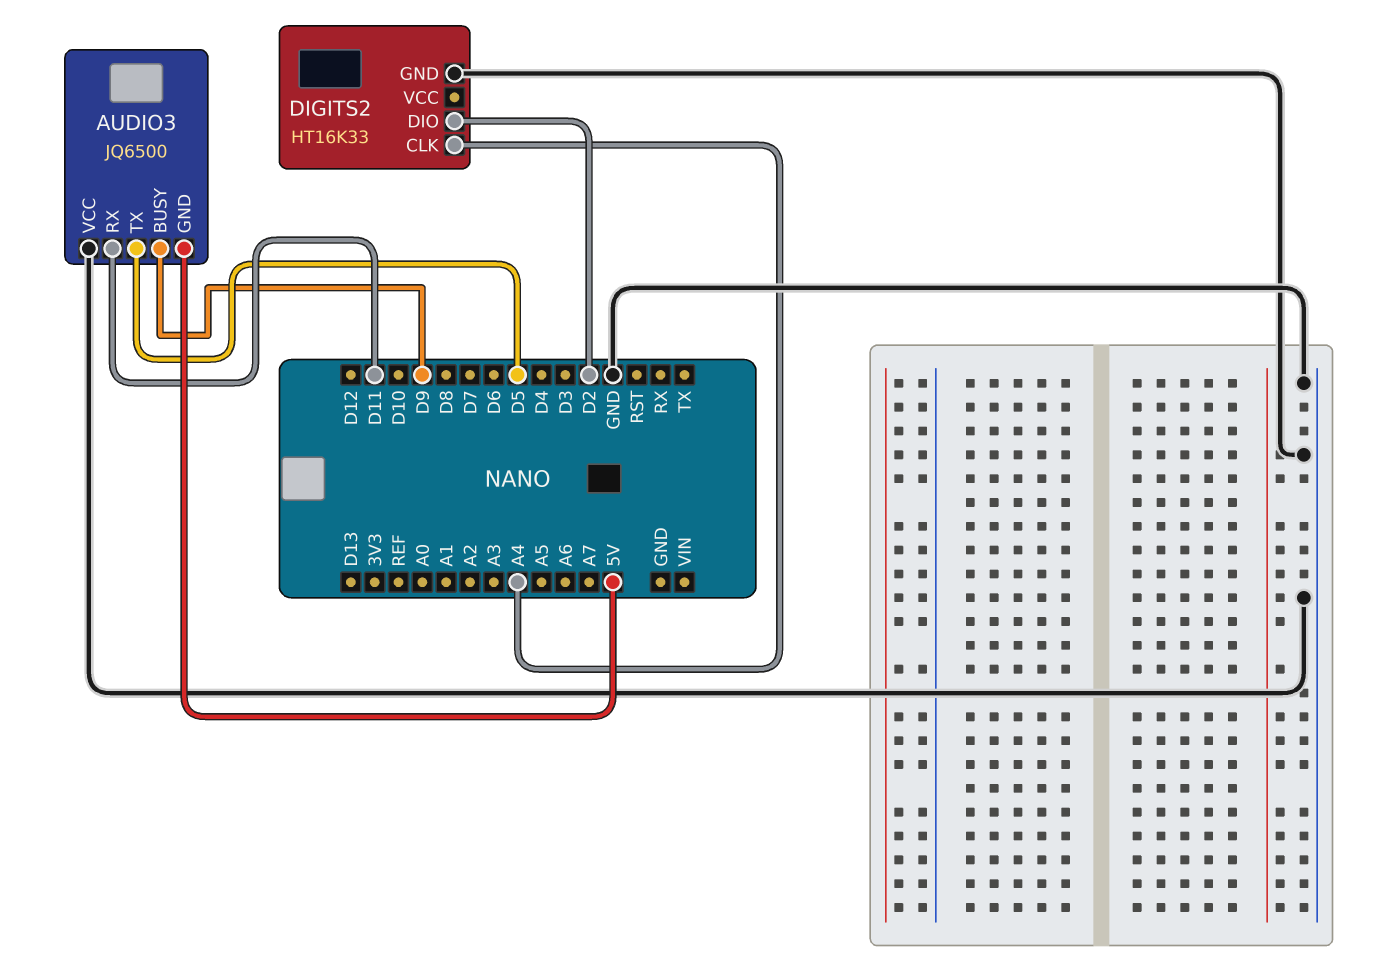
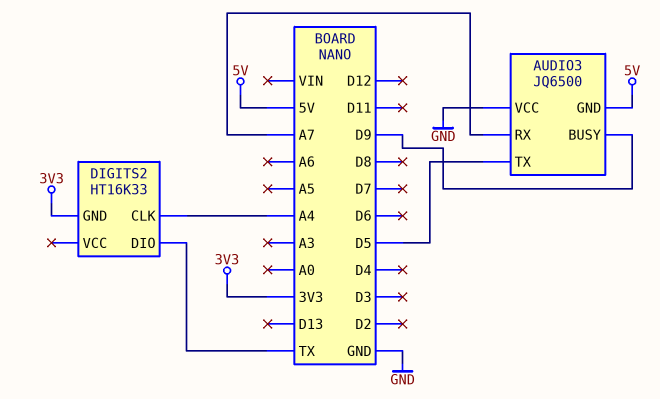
AUDIO3 pin RX: D11 -> A7
DIGITS2 pin DIO: D2 -> TX
DIGITS2 pin GND: GND -> 3V3

